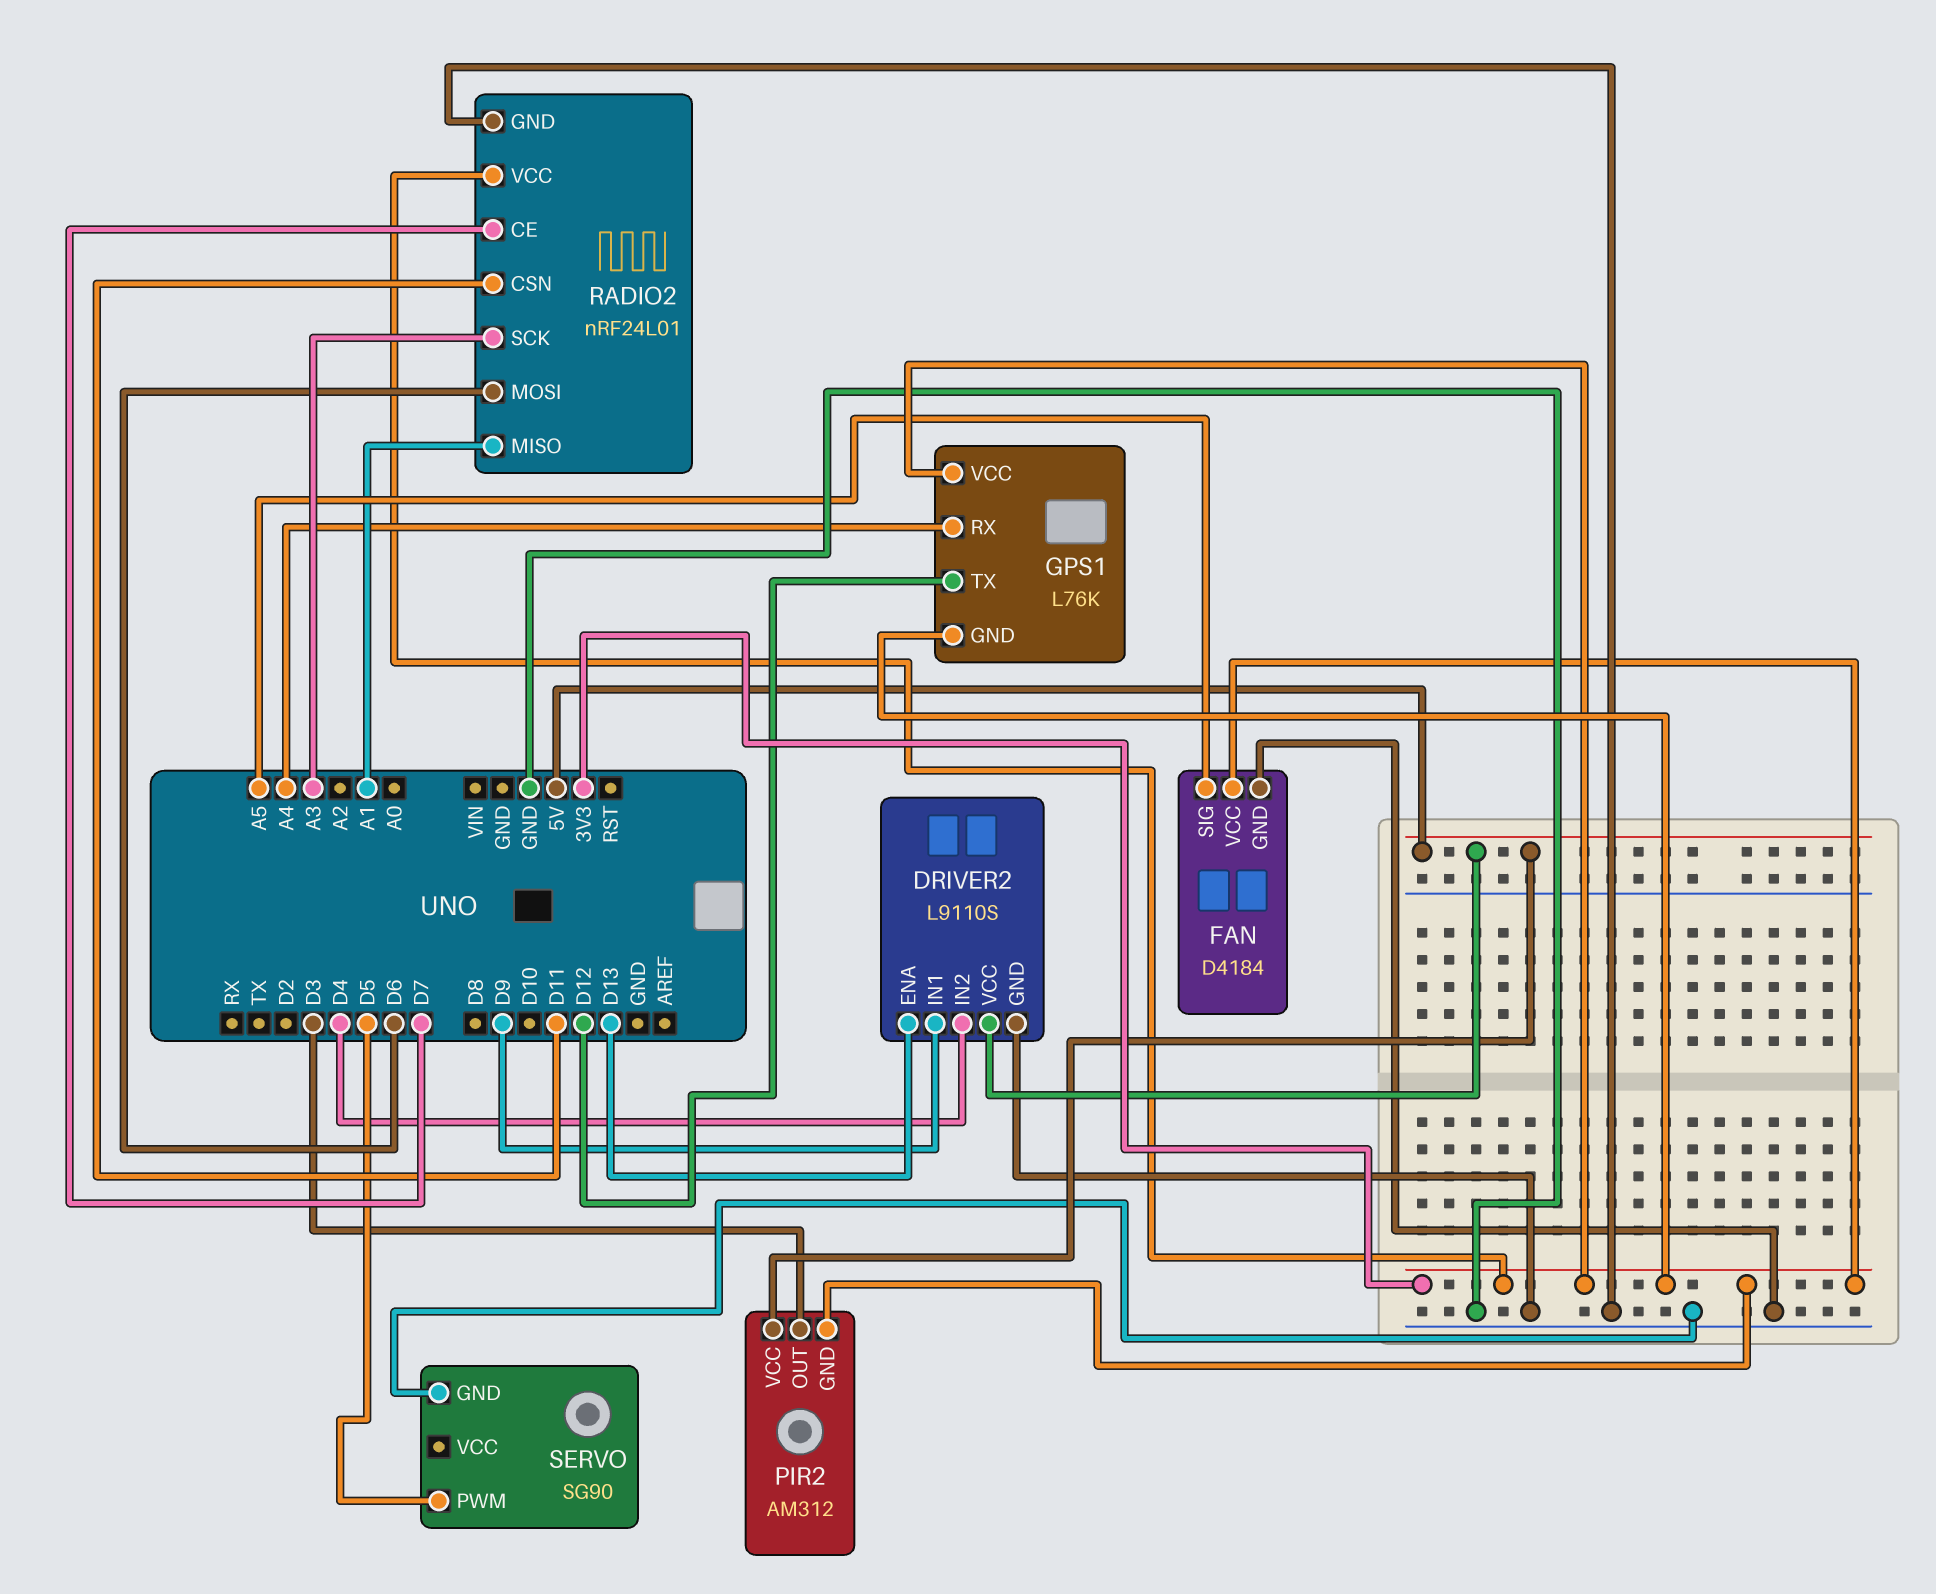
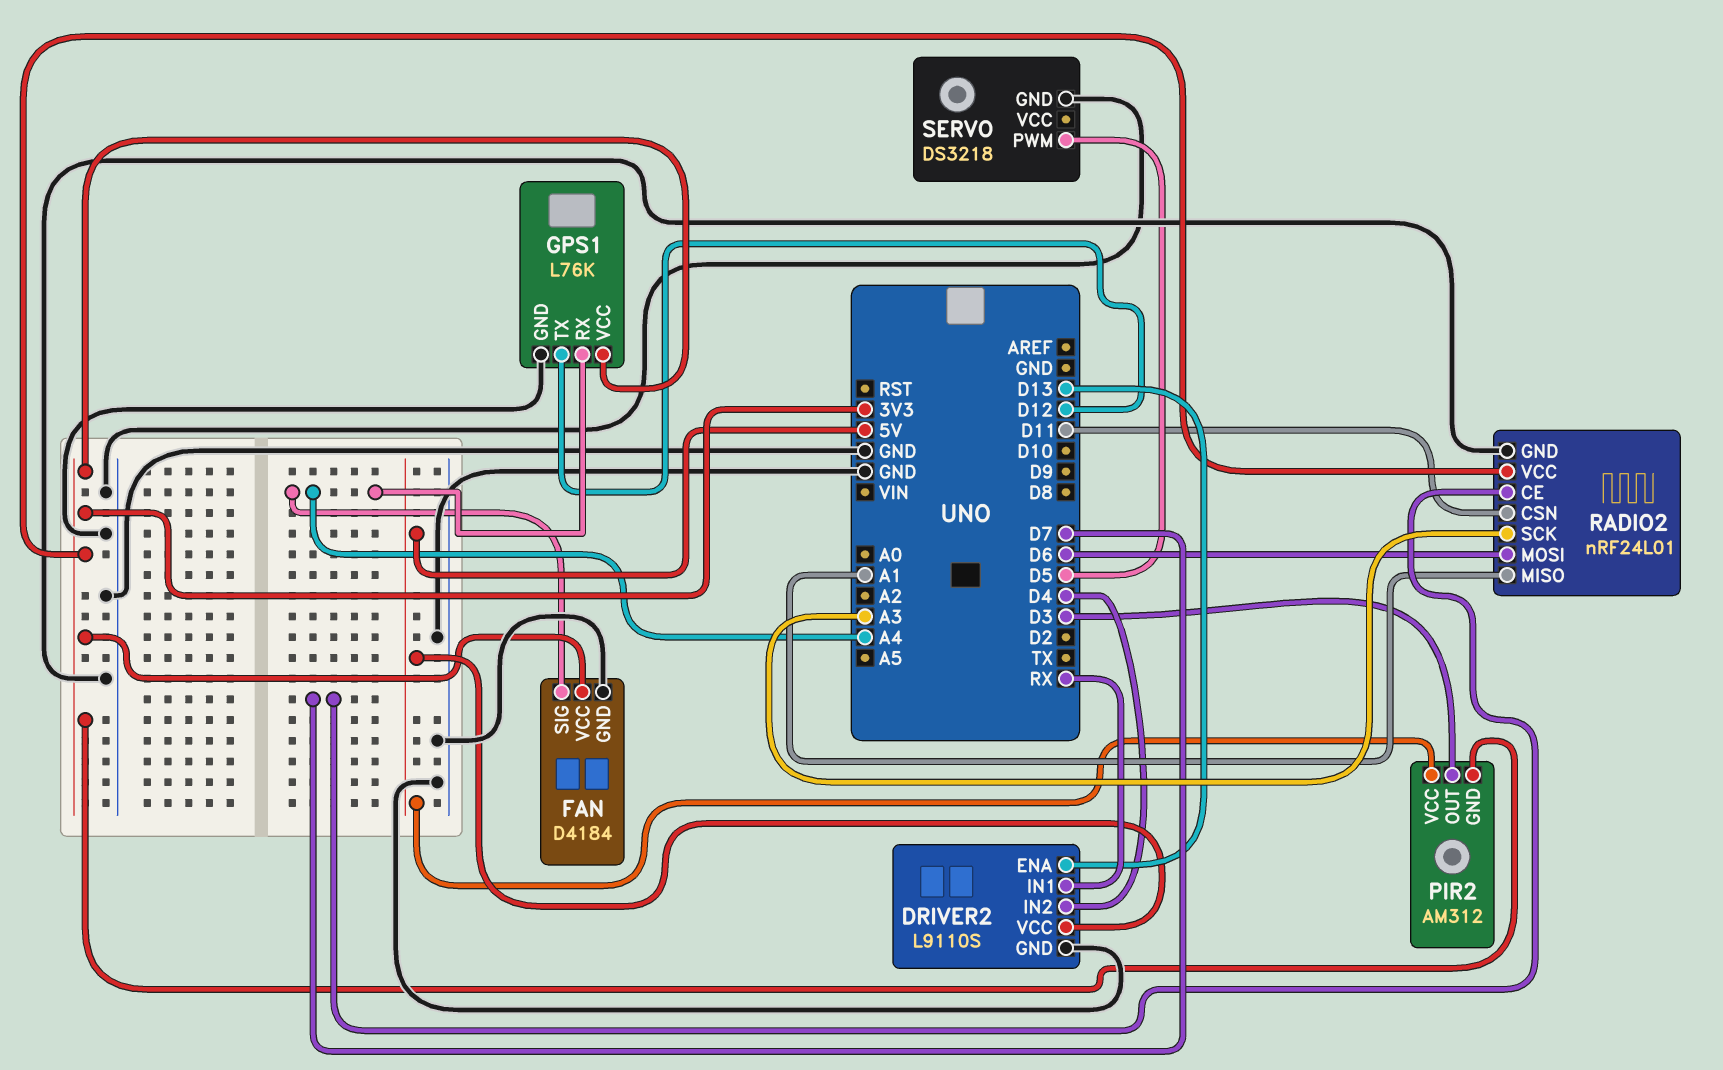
DRIVER2 pin IN1: D9 -> RX
FAN pin SIG: A5 -> A4
GPS1 pin GND: 3V3 -> GND
SERVO: SG90 -> DS3218

